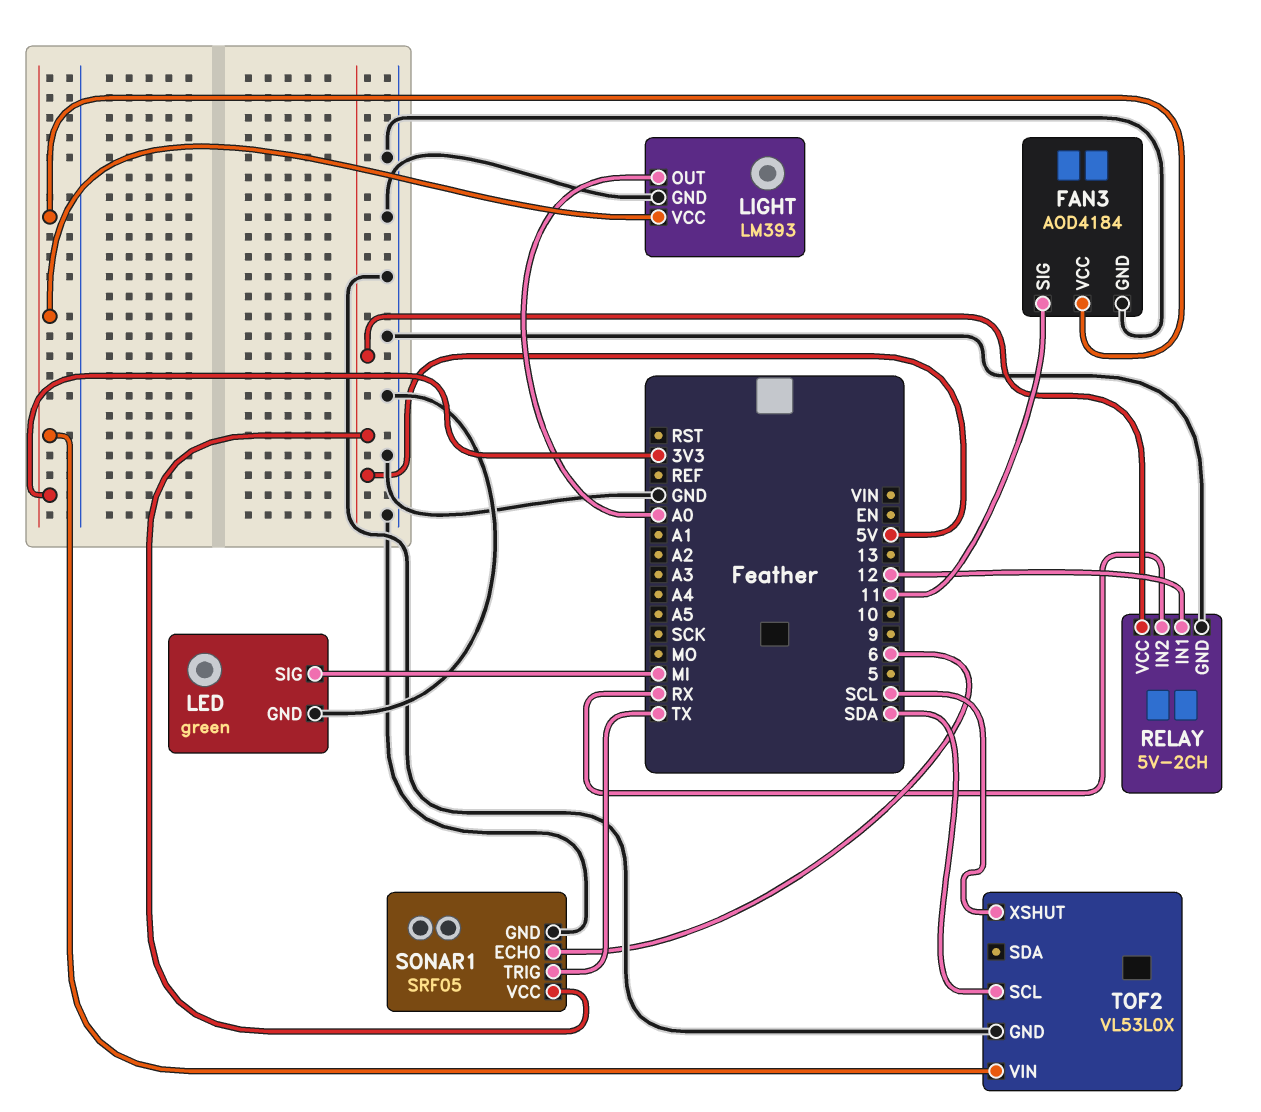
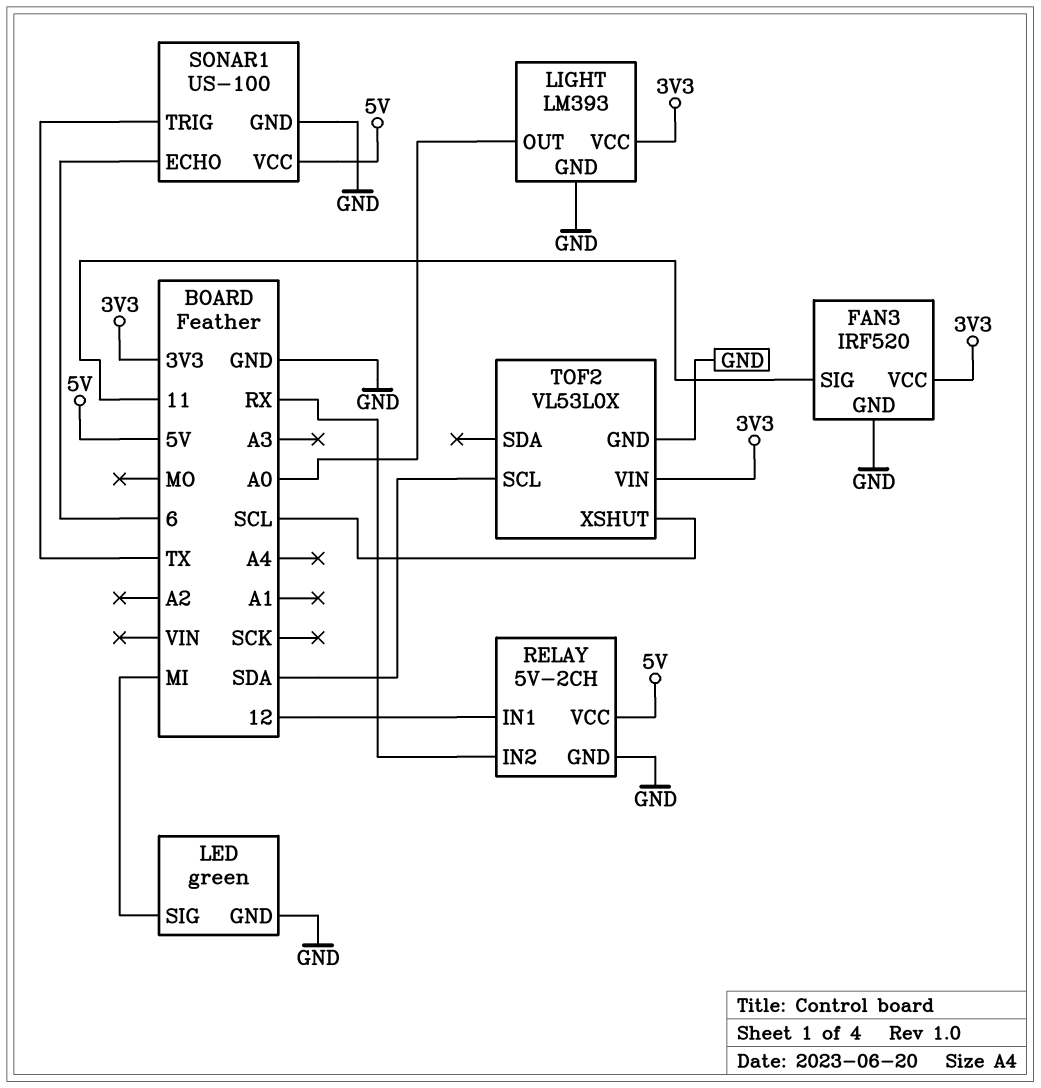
FAN3: AOD4184 -> IRF520
SONAR1: SRF05 -> US-100

